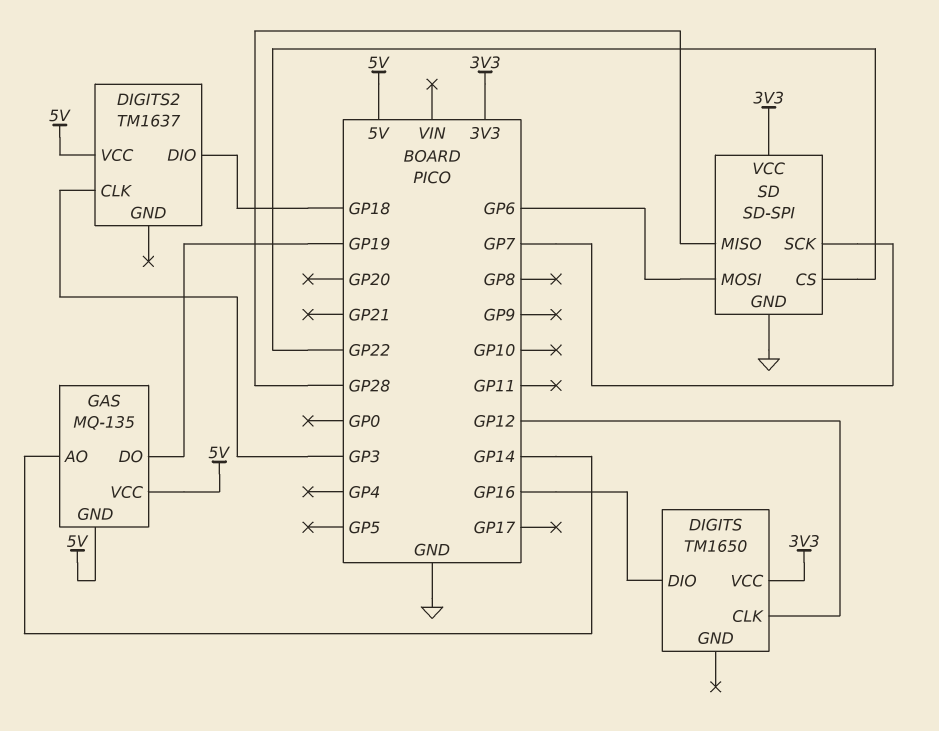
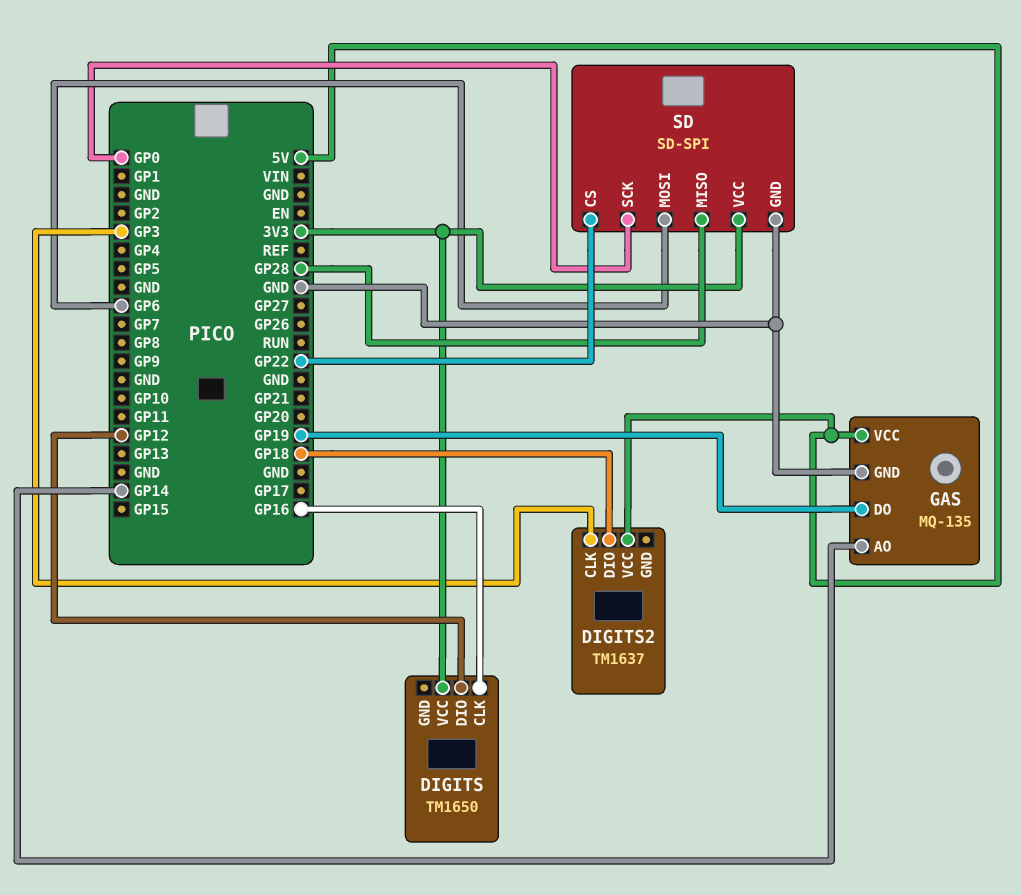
DIGITS pin CLK: GP12 -> GP16
DIGITS pin DIO: GP16 -> GP12
GAS pin GND: 5V -> GND
SD pin SCK: GP7 -> GP0

